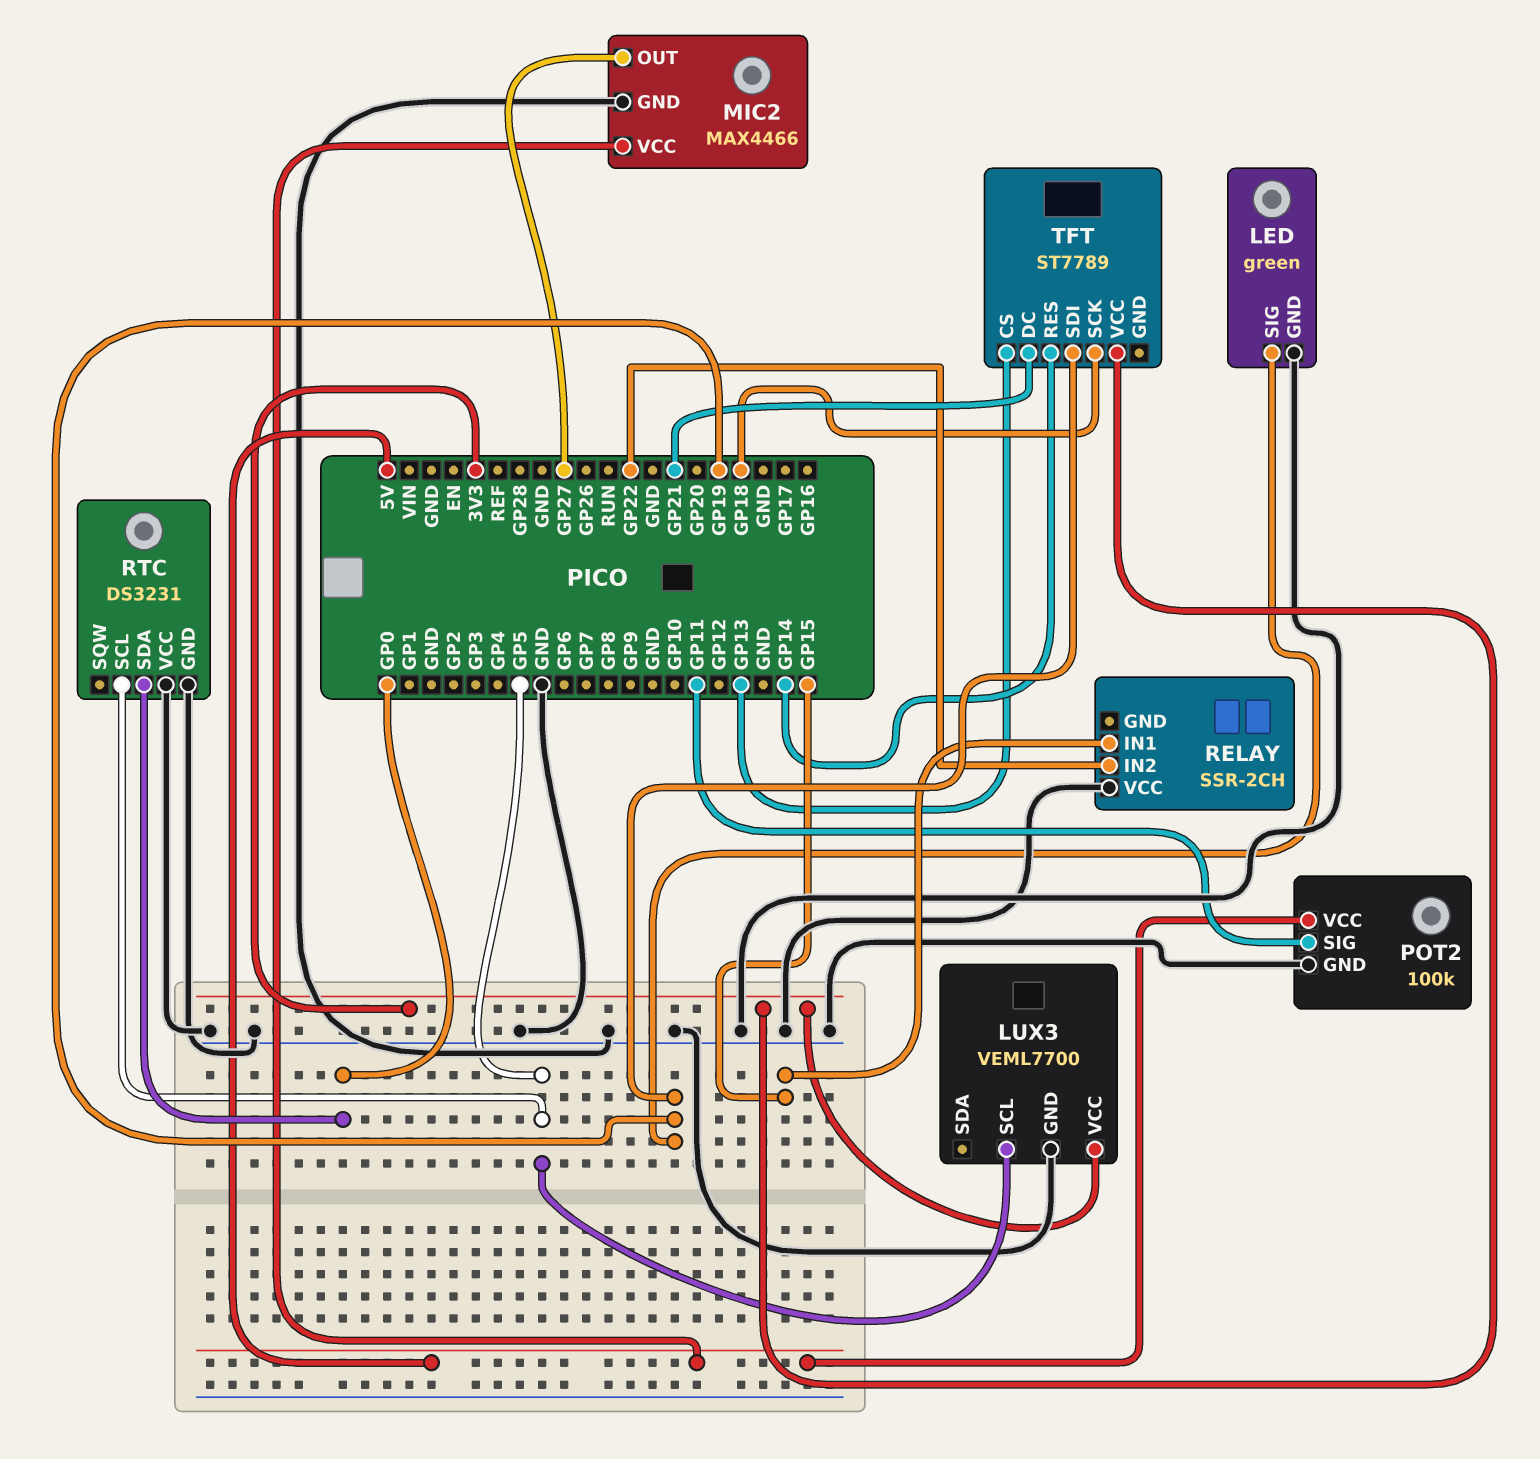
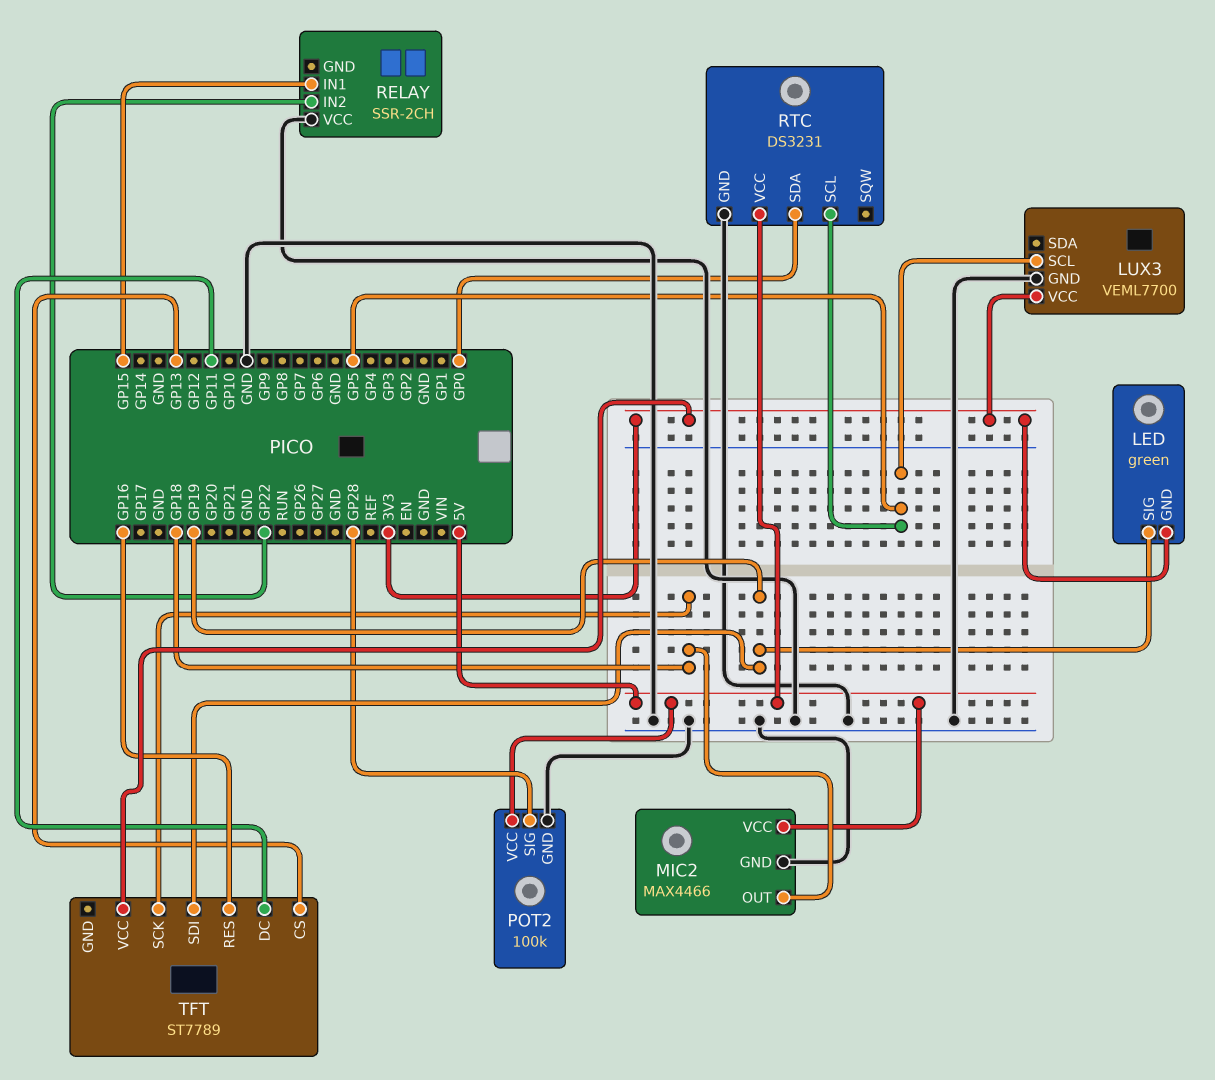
LED pin GND: GND -> 3V3
MIC2 pin OUT: GP27 -> GP18
POT2 pin SIG: GP11 -> GP28
RTC pin VCC: GND -> 5V
TFT pin DC: GP21 -> GP11
TFT pin RES: GP14 -> GP16

